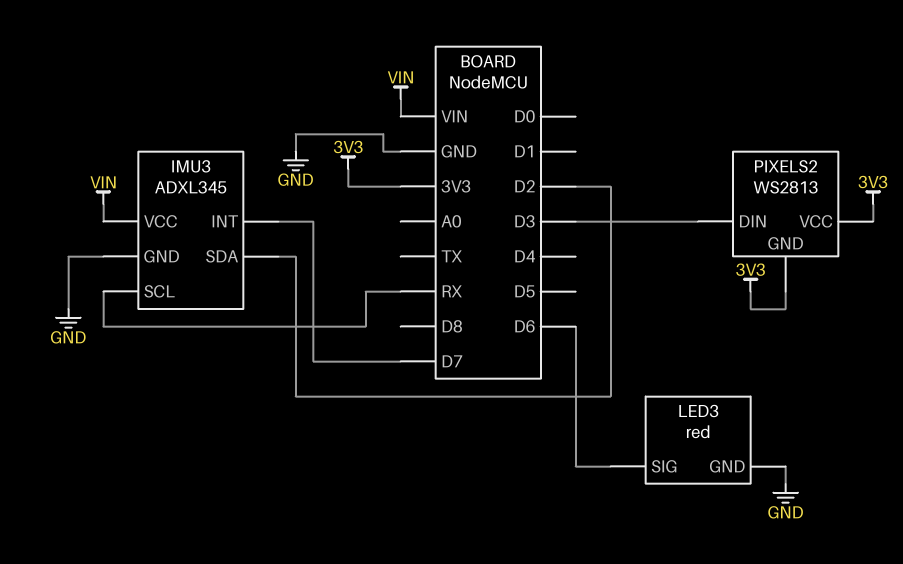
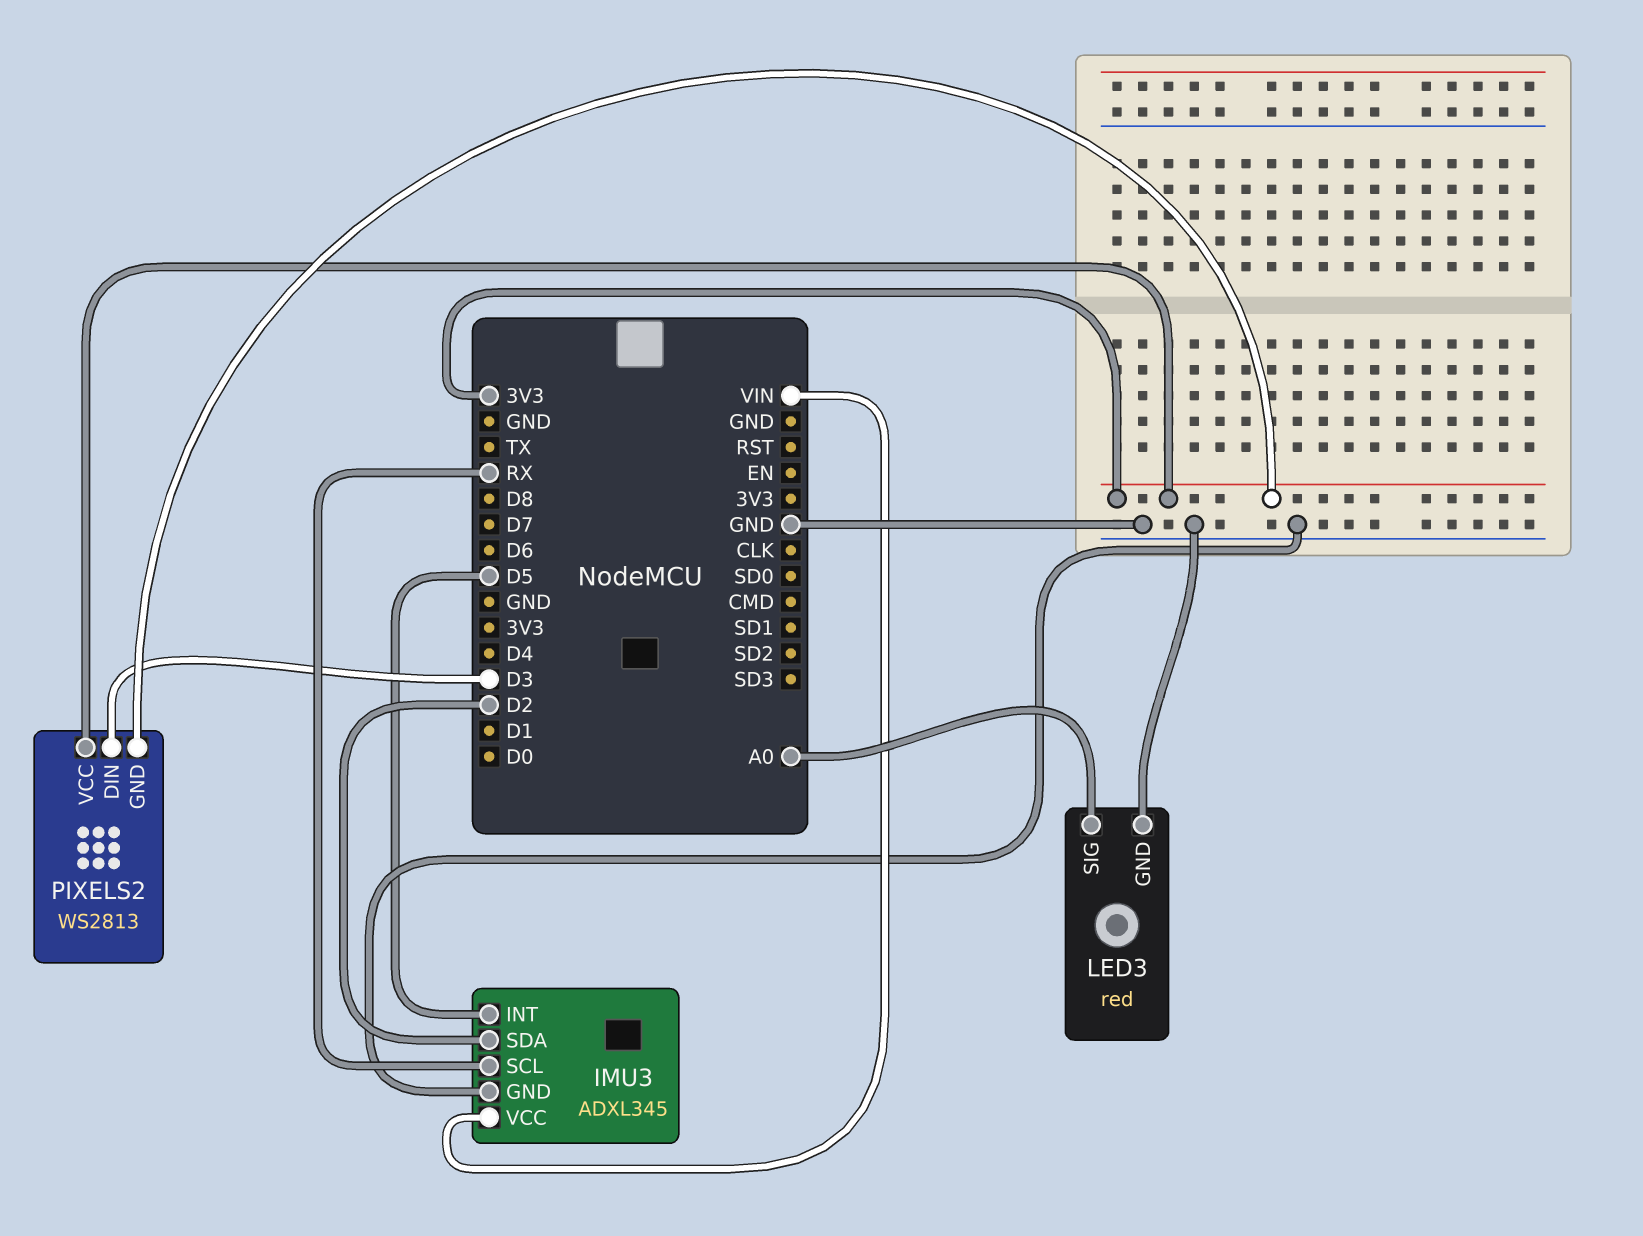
IMU3 pin INT: D7 -> D5
LED3 pin SIG: D6 -> A0

